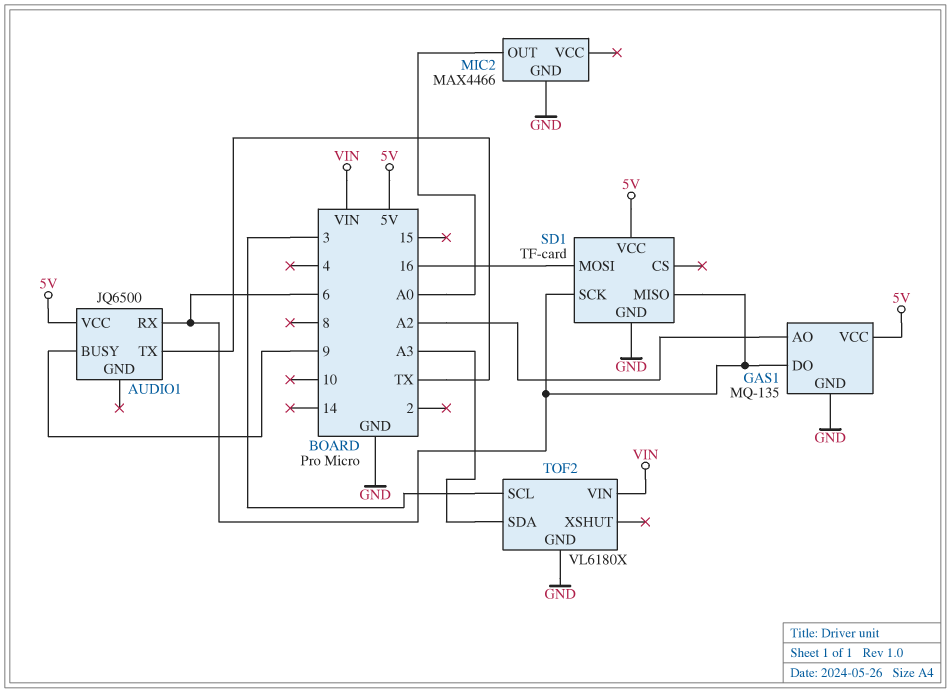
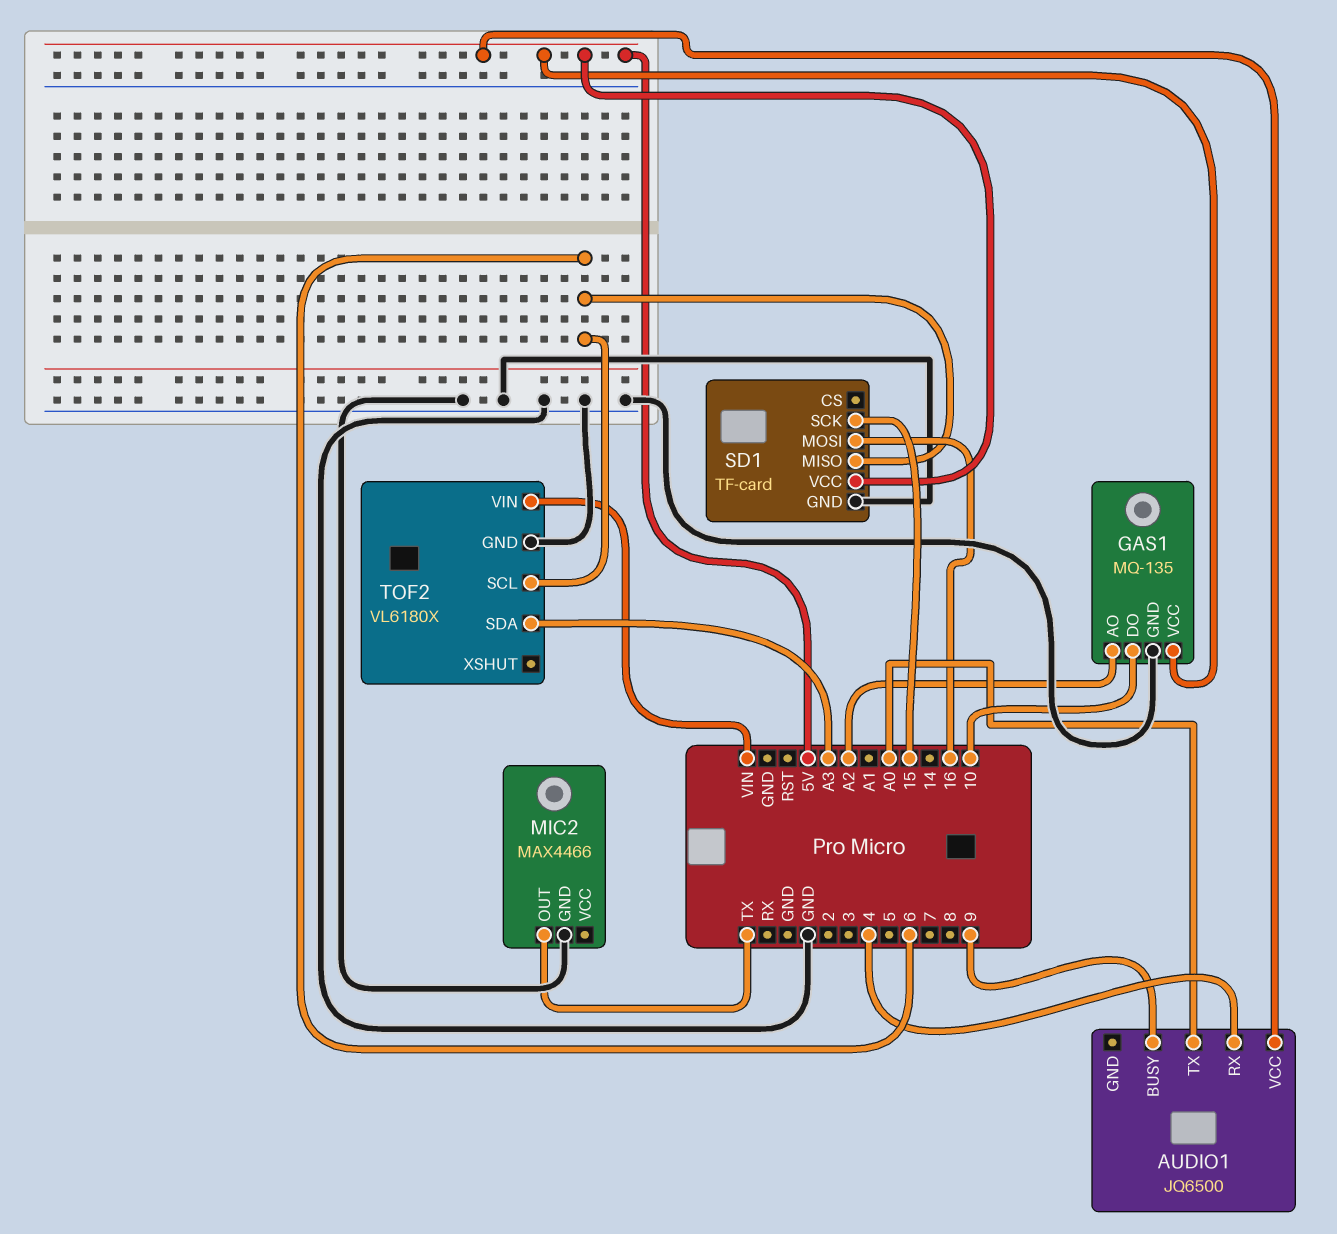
AUDIO1 pin RX: 6 -> 4
AUDIO1 pin TX: TX -> A0
GAS1 pin DO: 6 -> 10
MIC2 pin OUT: A0 -> TX
SD1 pin SCK: 6 -> 15
TOF2 pin SCL: 3 -> 6

